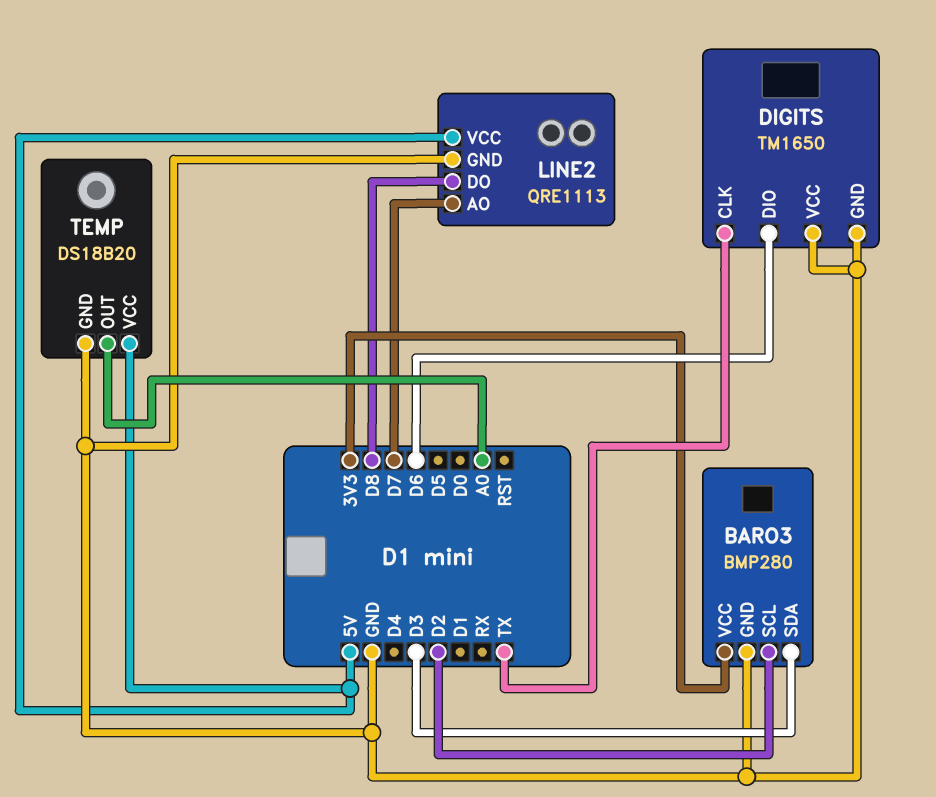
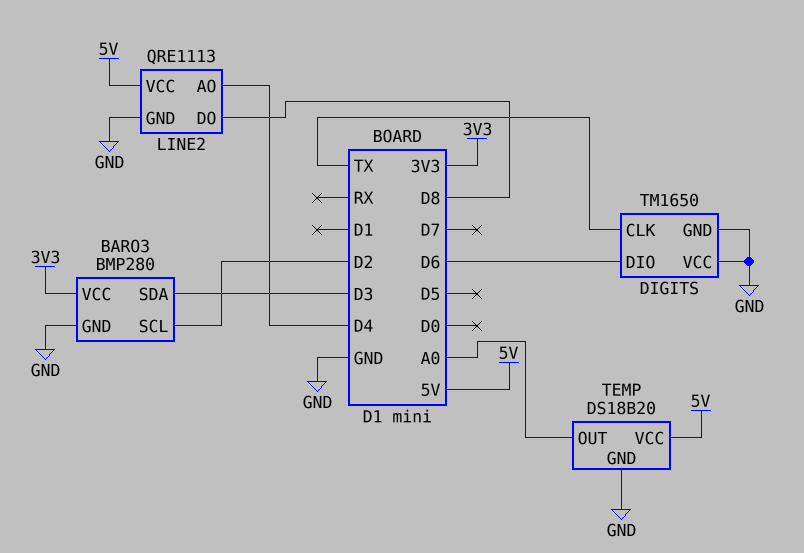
LINE2 pin AO: D7 -> D4

